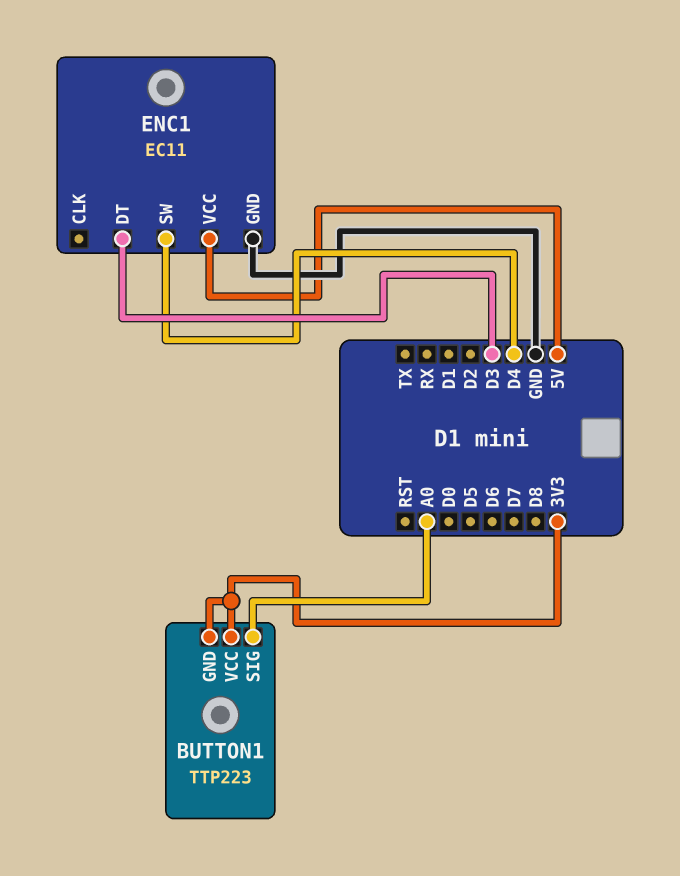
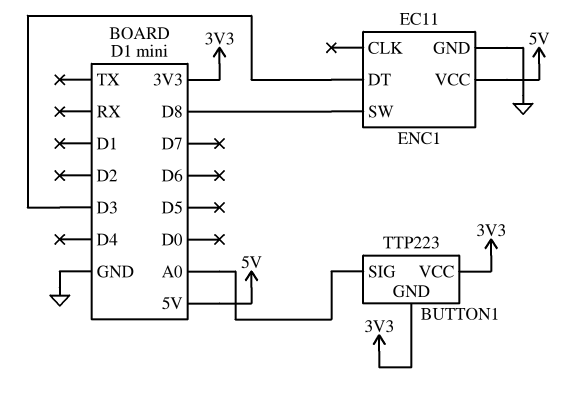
ENC1 pin SW: D4 -> D8

